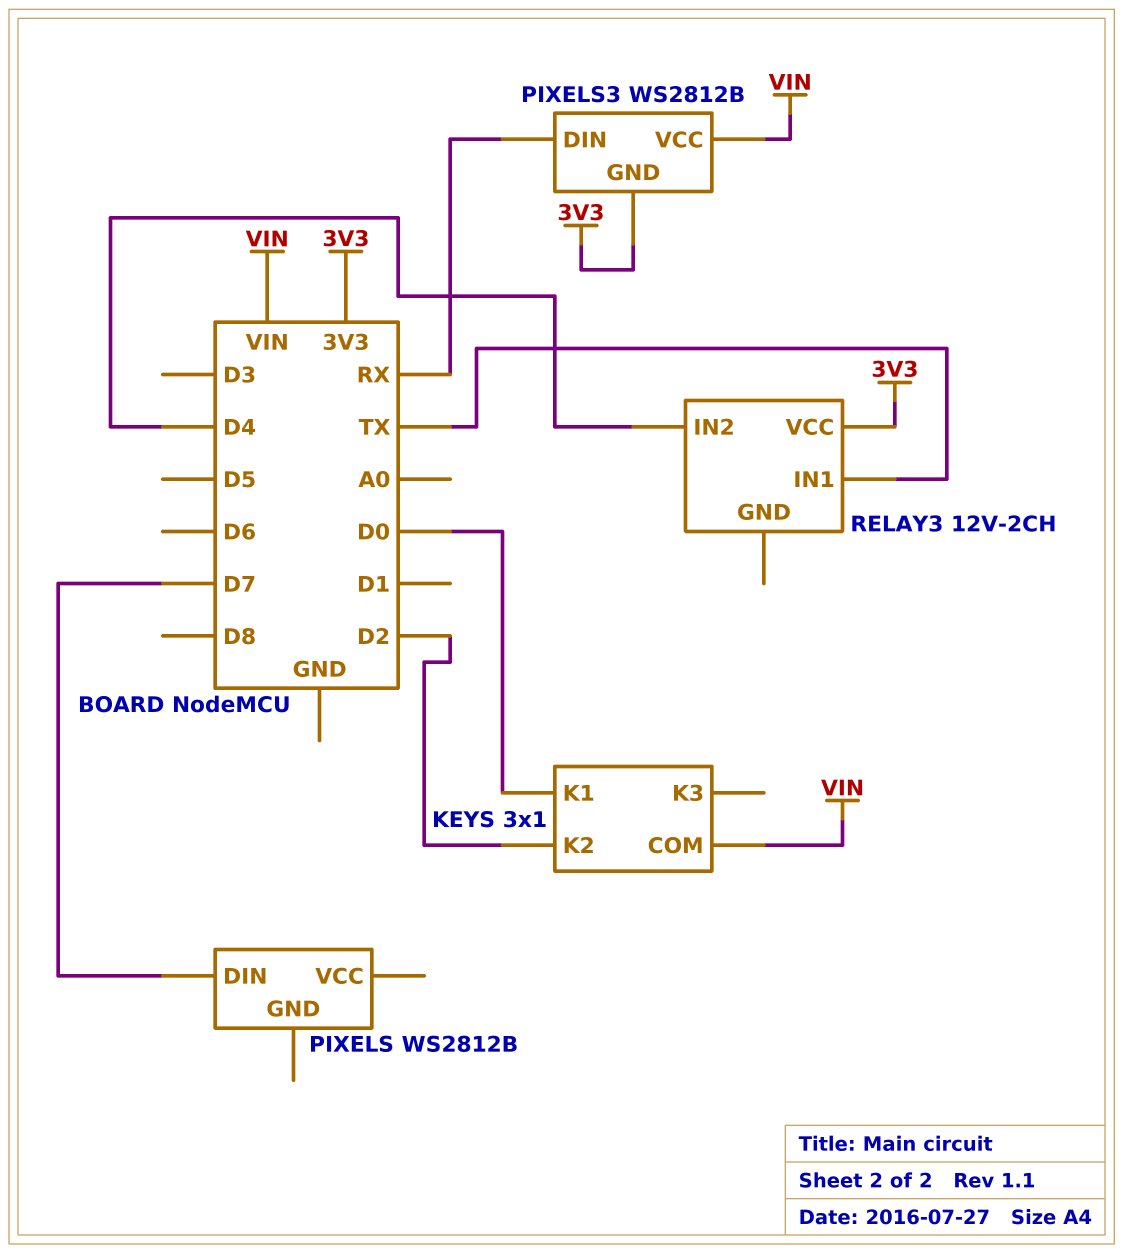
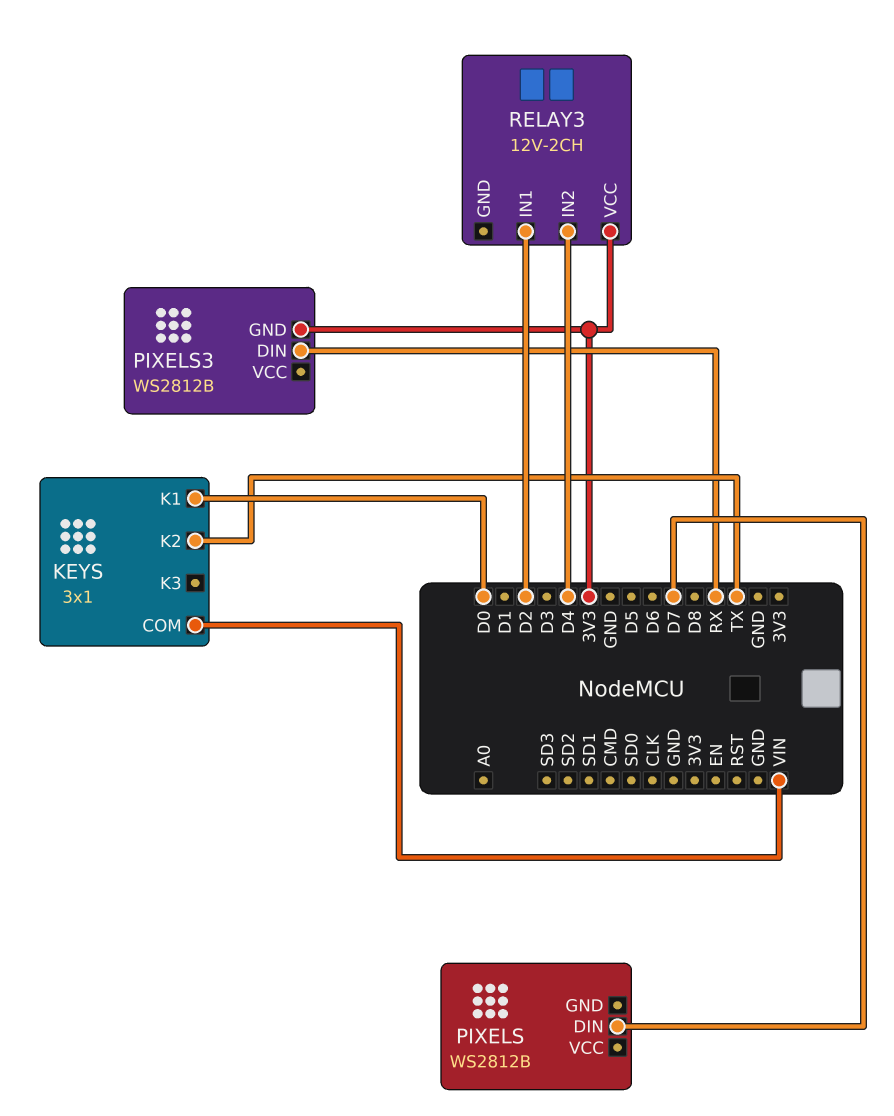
KEYS pin K2: D2 -> TX
PIXELS3 pin VCC: VIN -> none
RELAY3 pin IN1: TX -> D2

